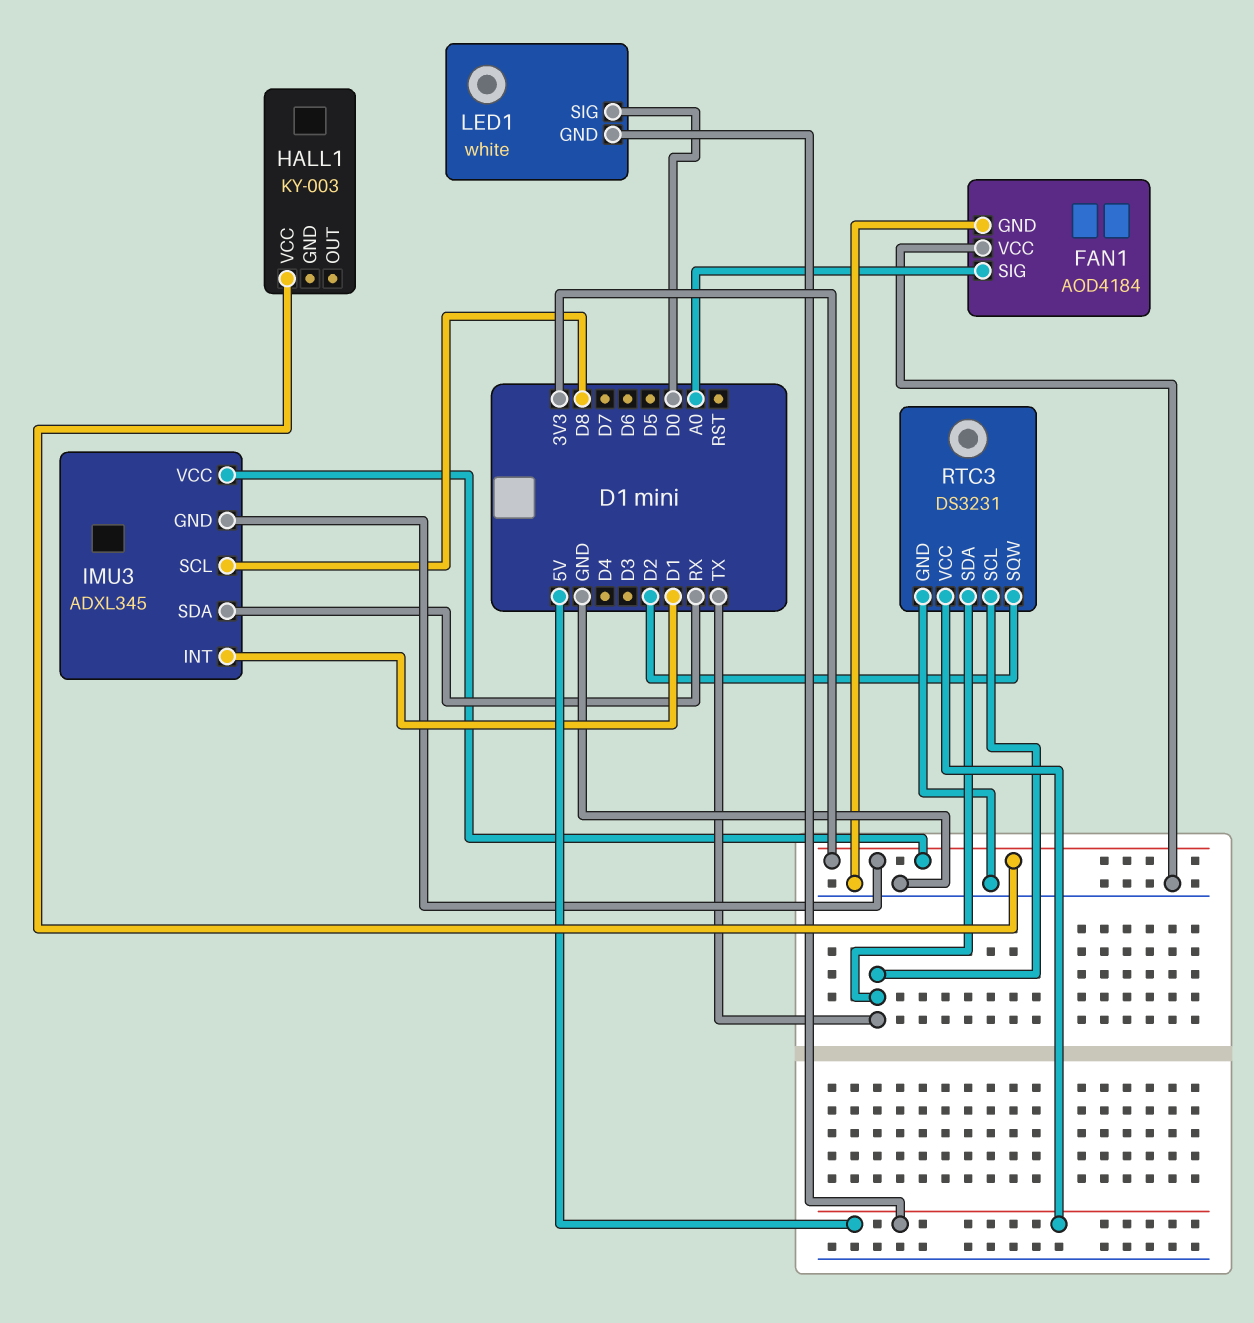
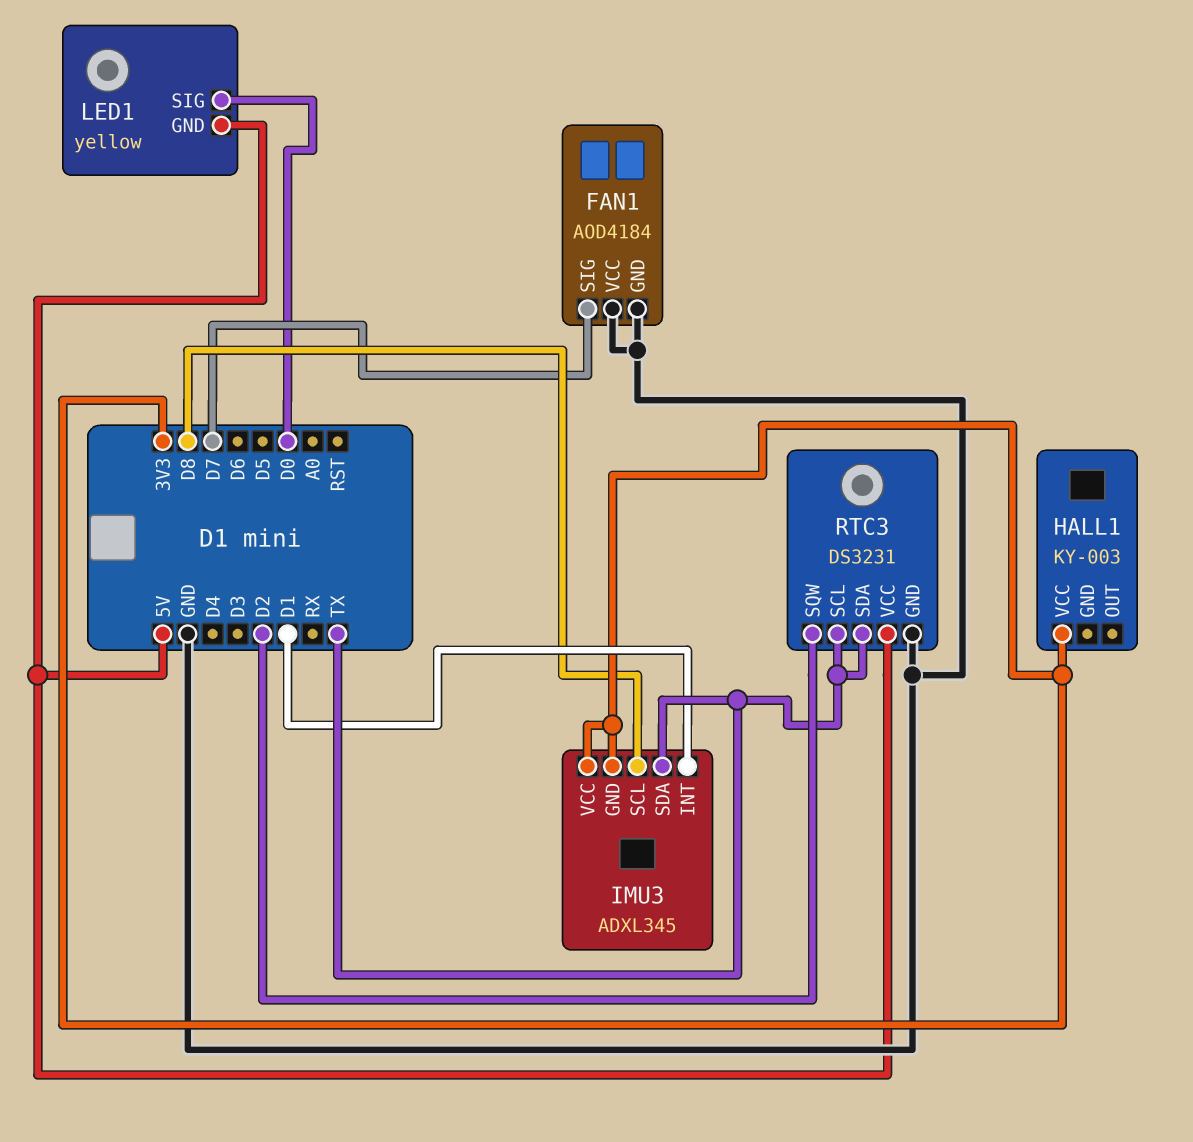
FAN1 pin SIG: A0 -> D7
IMU3 pin SDA: RX -> TX
LED1: white -> yellow

